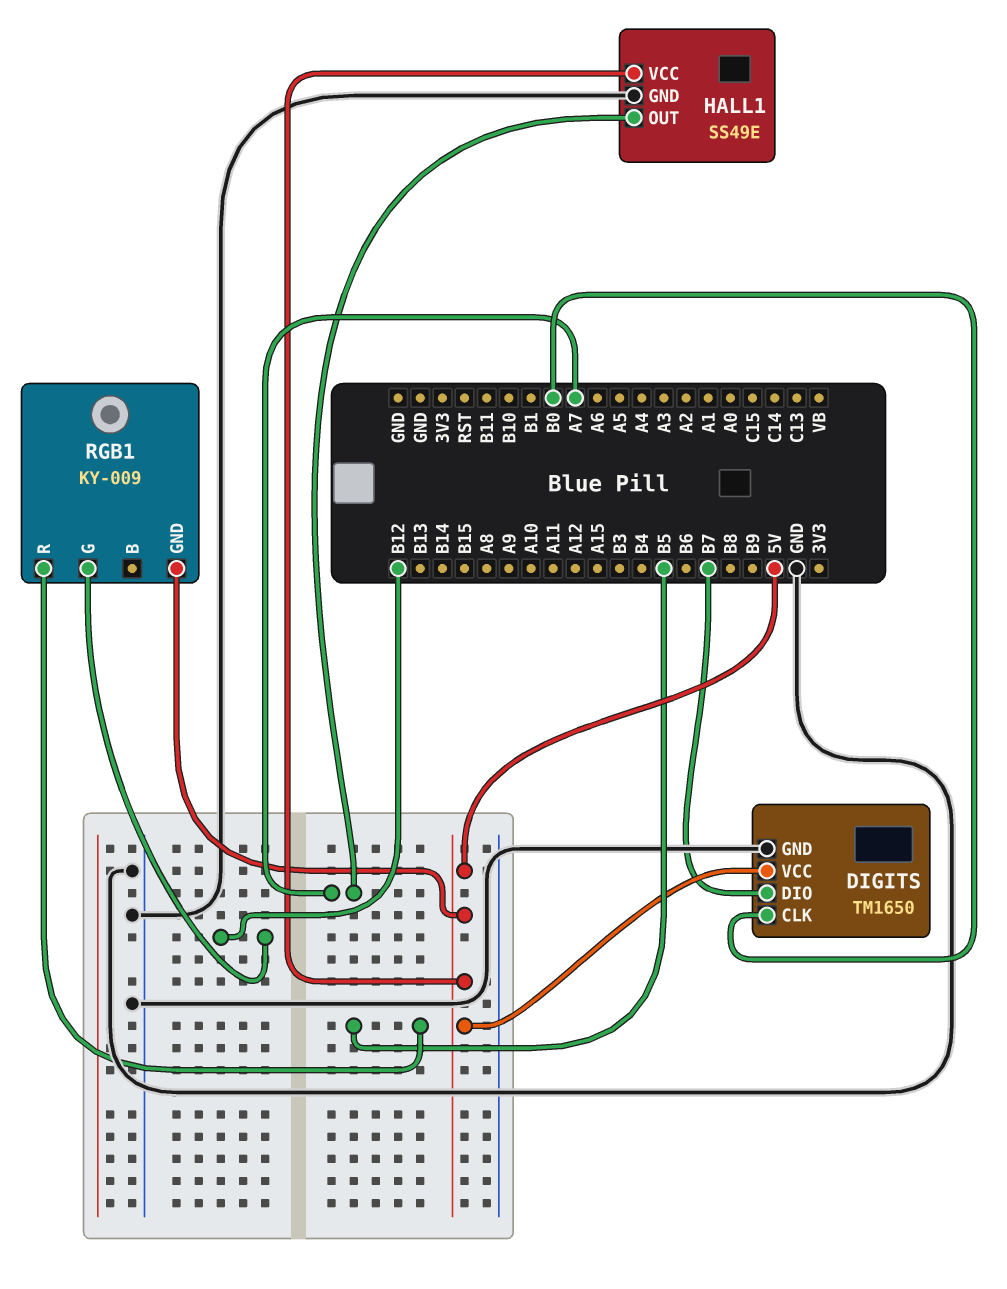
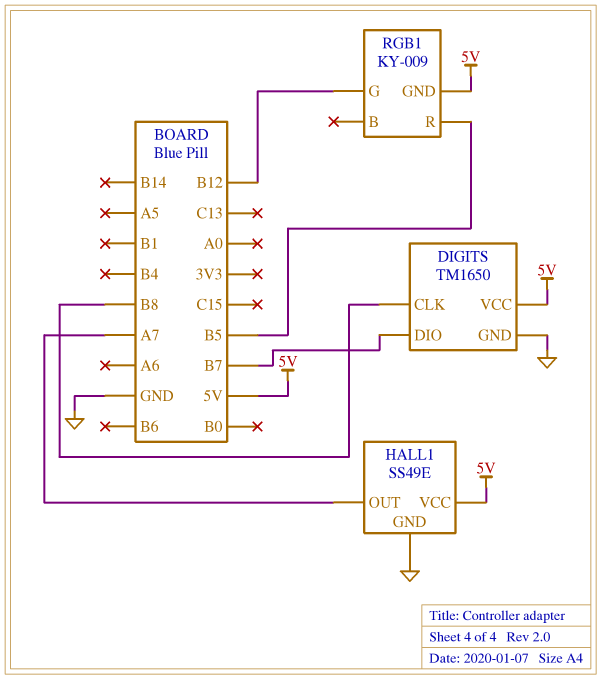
DIGITS pin CLK: B0 -> B8

